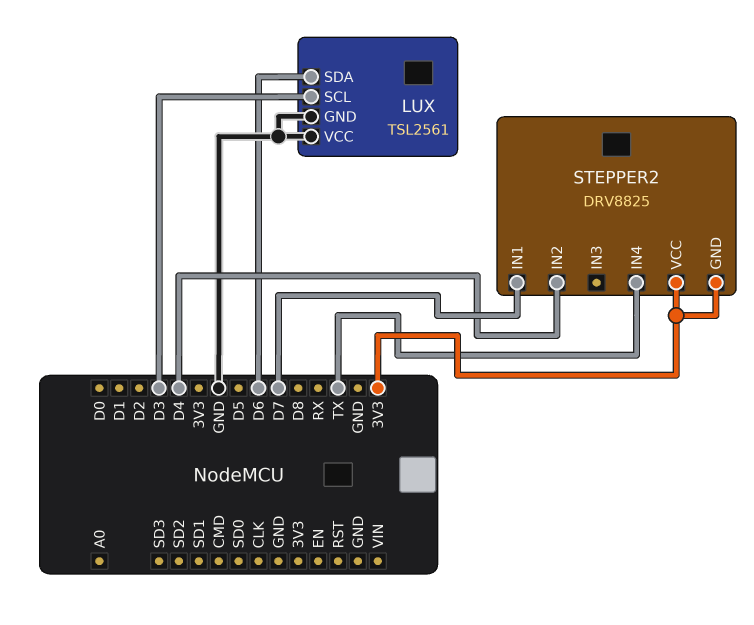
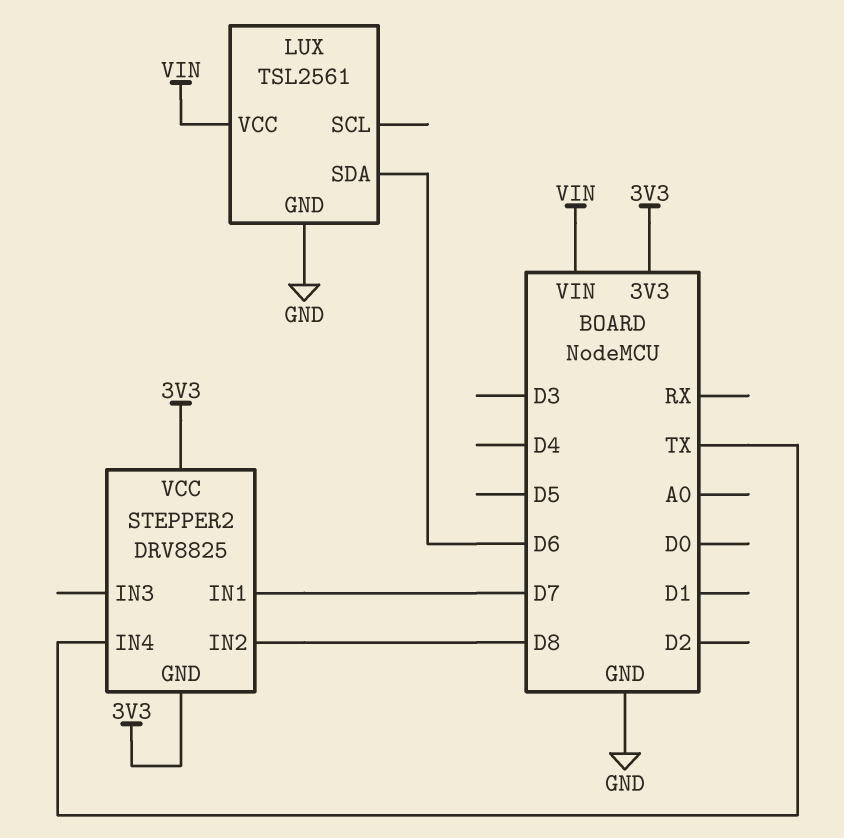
LUX pin SCL: D3 -> none
LUX pin VCC: GND -> VIN
STEPPER2 pin IN2: D4 -> D8

